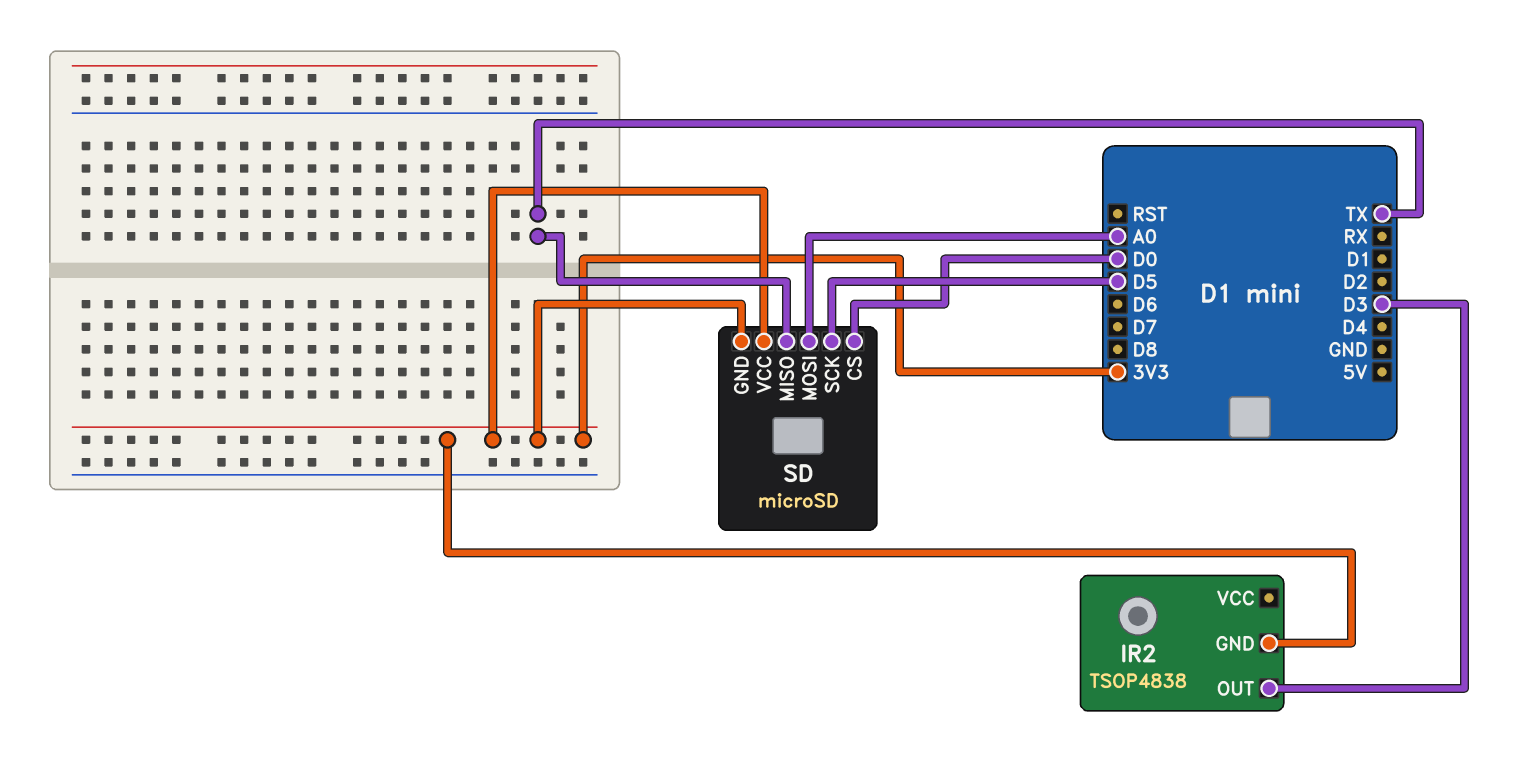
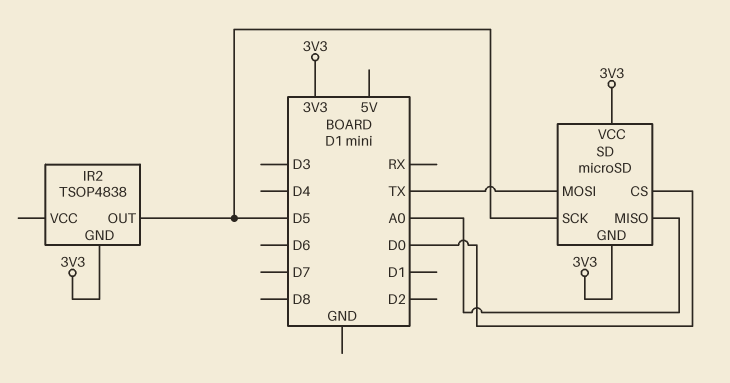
IR2 pin OUT: D3 -> D5
SD pin MISO: TX -> A0
SD pin MOSI: A0 -> TX

